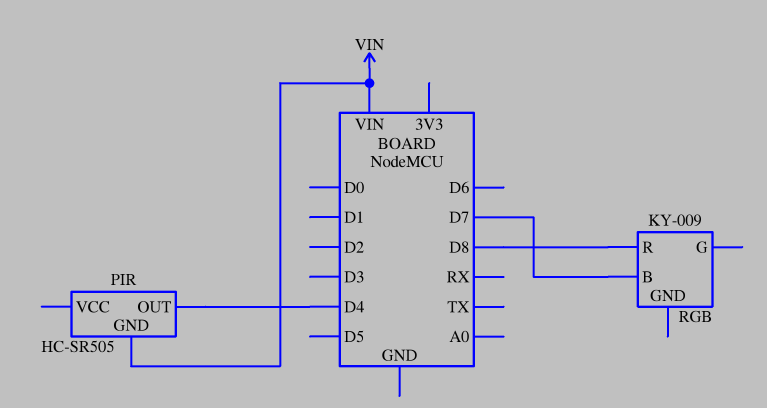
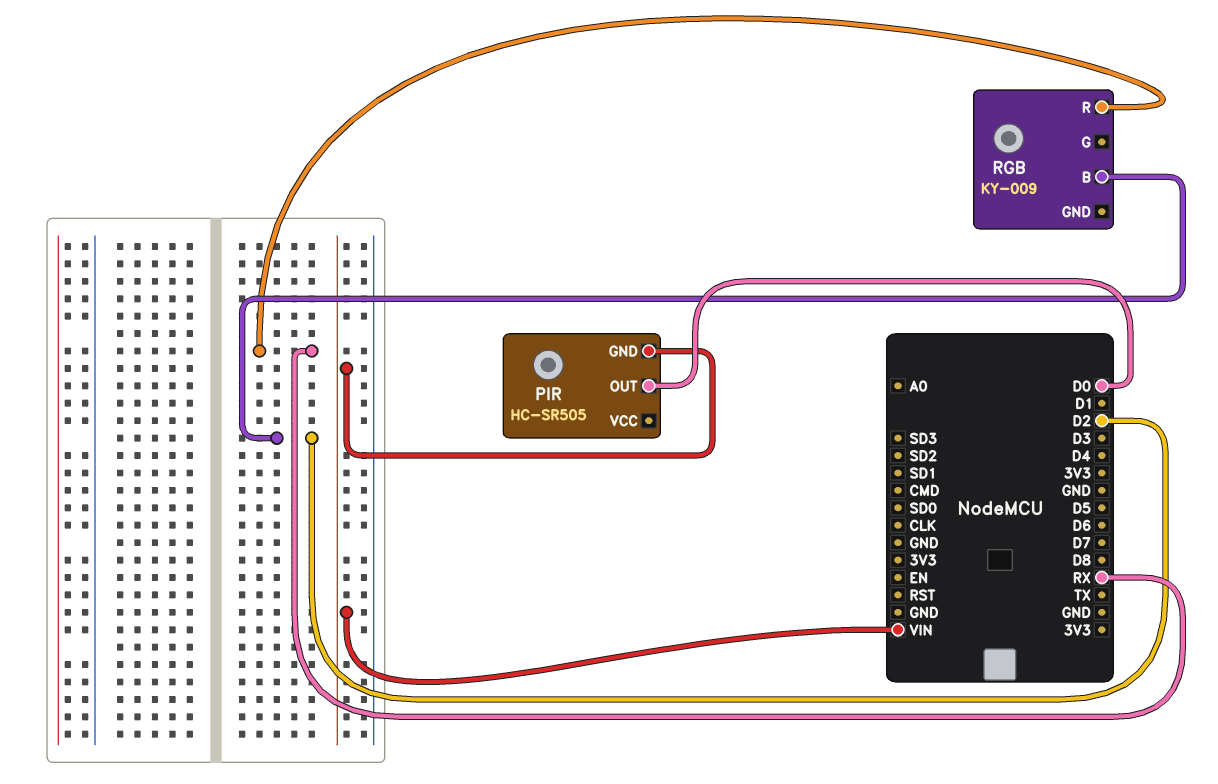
PIR pin OUT: D4 -> D0
RGB pin B: D7 -> D2
RGB pin R: D8 -> RX

